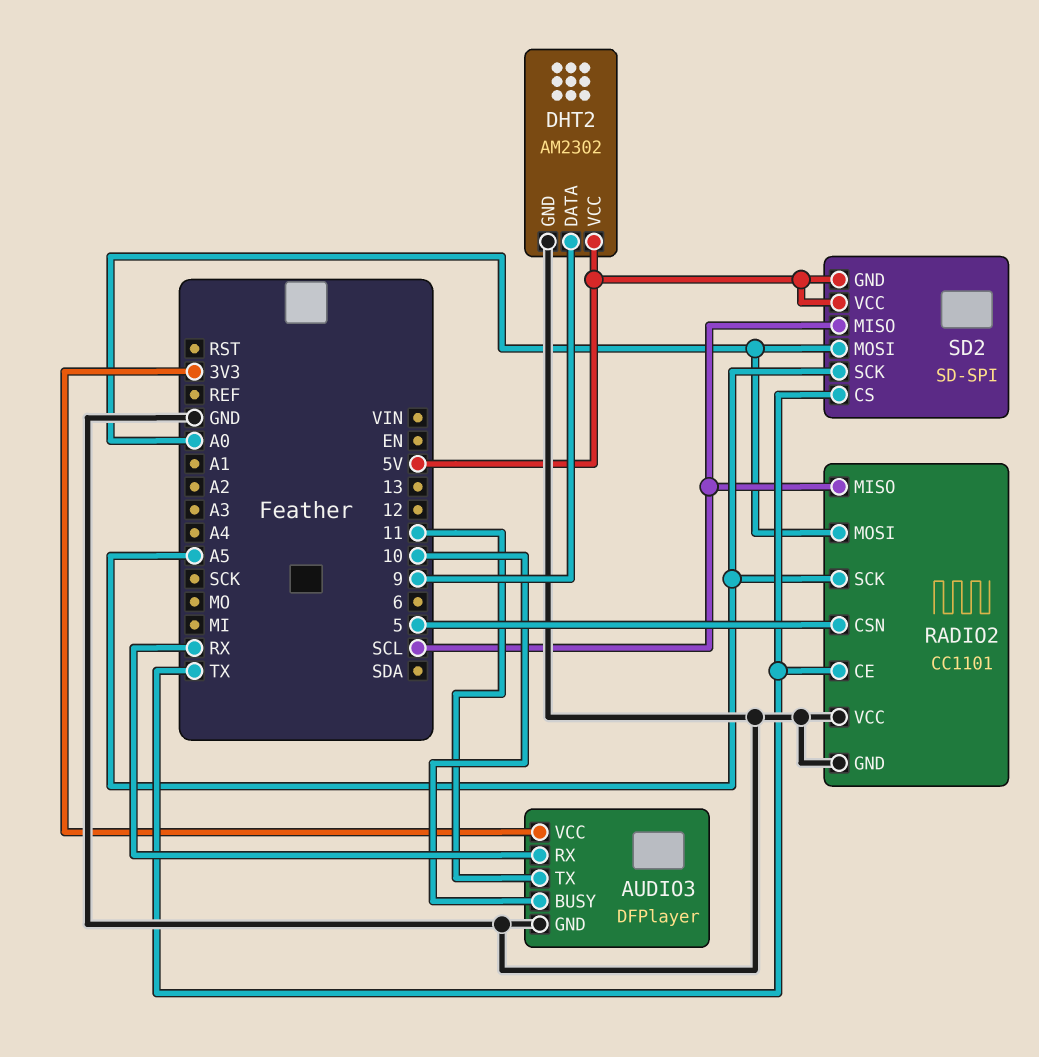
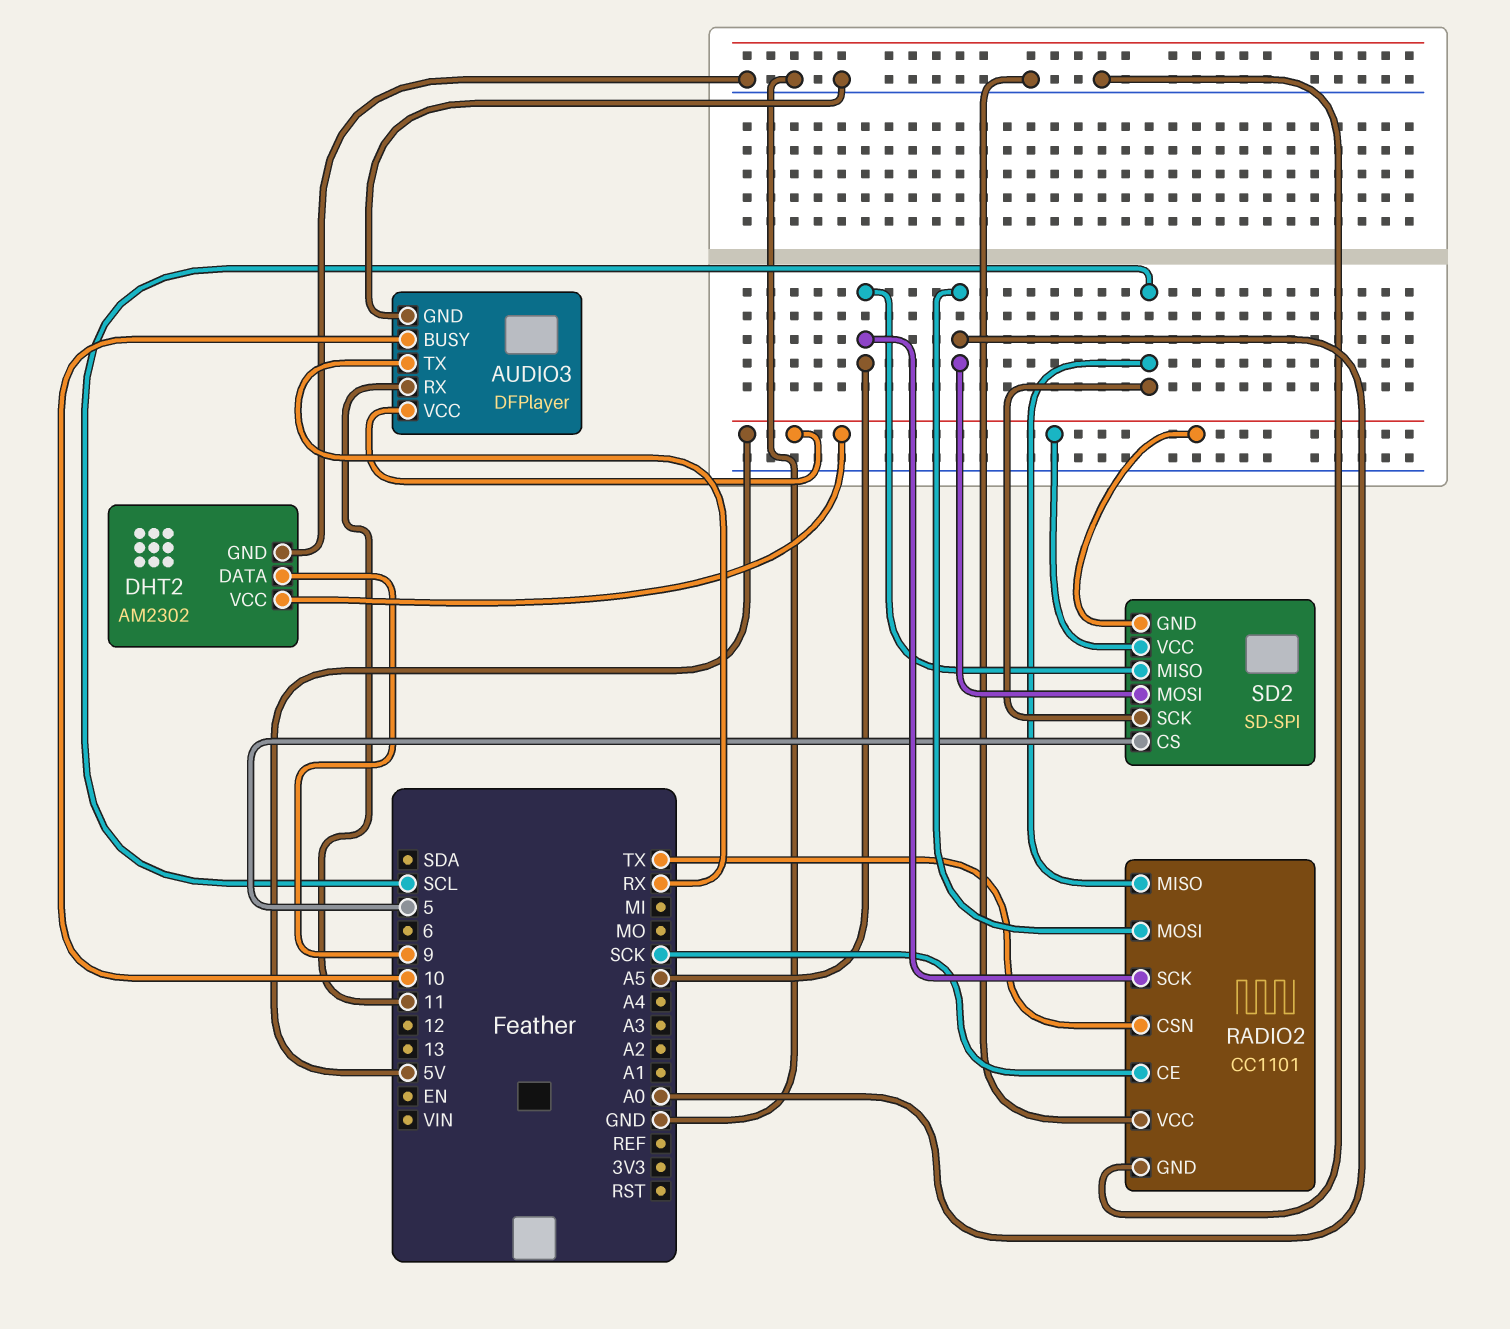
AUDIO3 pin RX: RX -> 11
AUDIO3 pin TX: 11 -> RX
AUDIO3 pin VCC: 3V3 -> 5V
RADIO2 pin CE: TX -> SCK
RADIO2 pin CSN: 5 -> TX
SD2 pin CS: TX -> 5
SD2 pin MISO: SCL -> A5
SD2 pin SCK: A5 -> SCL

